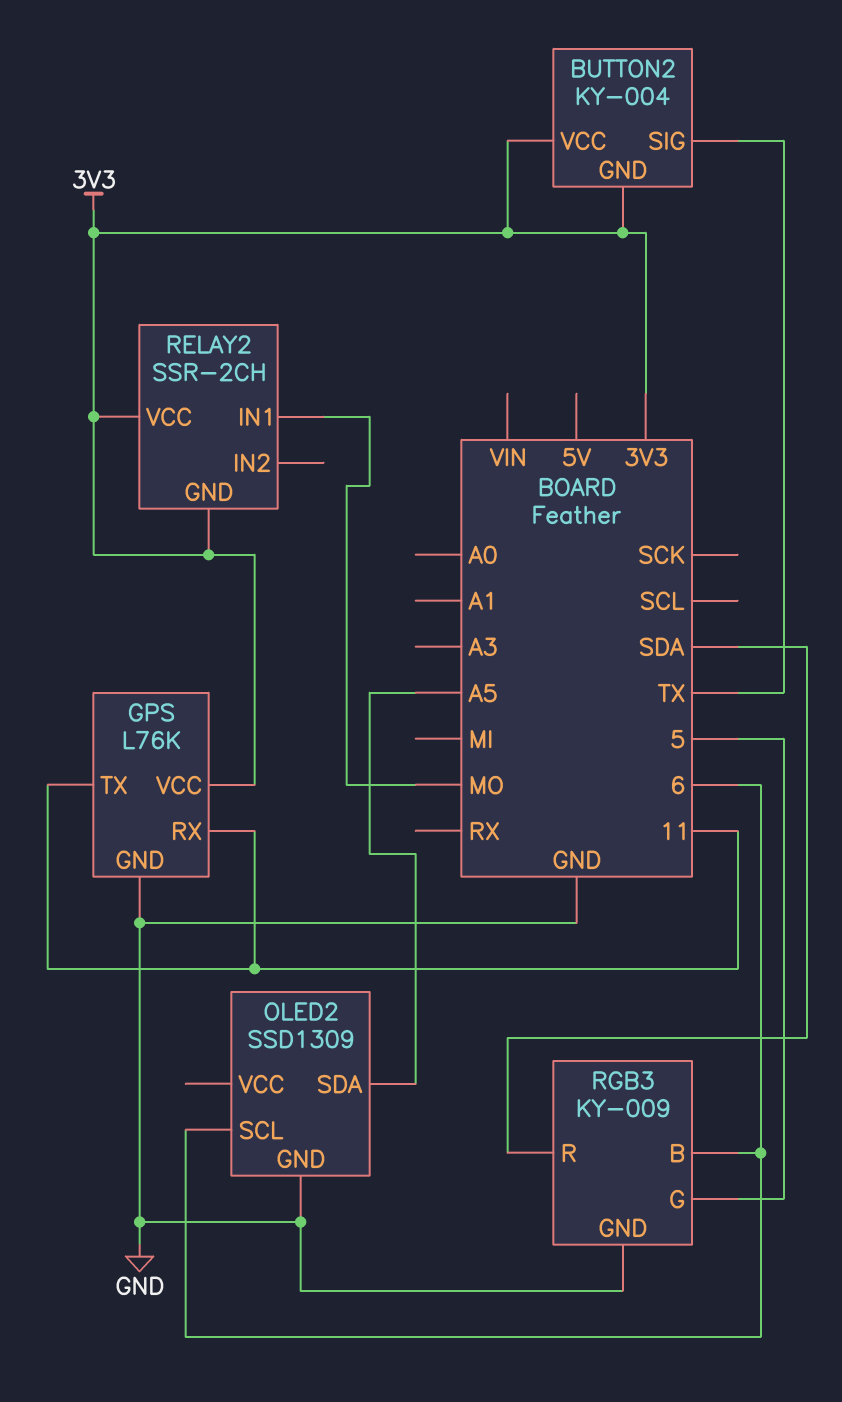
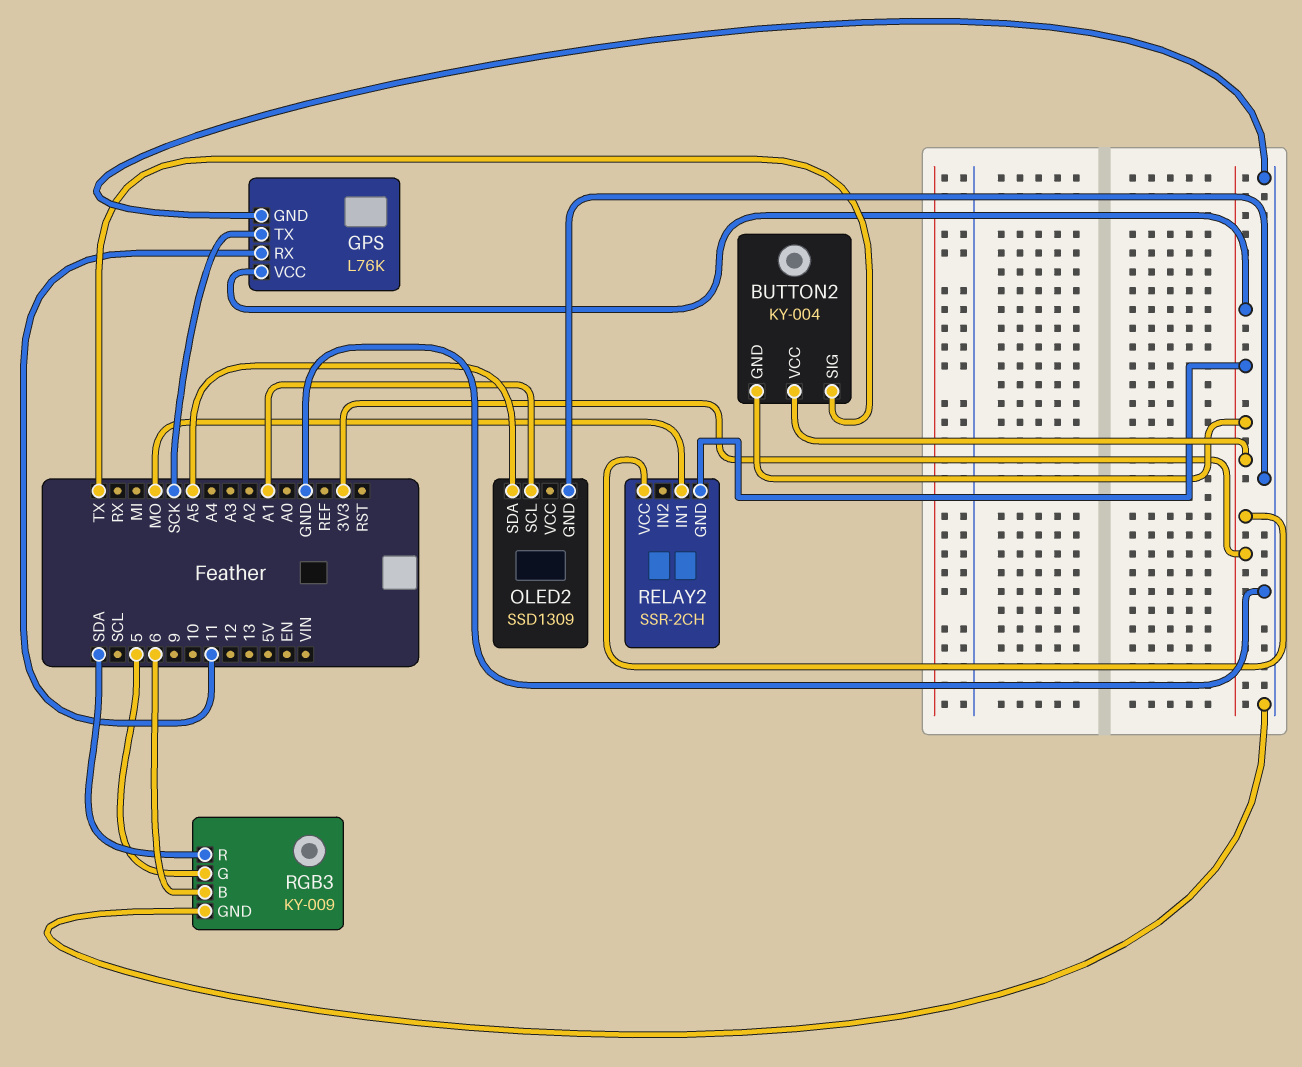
GPS pin TX: 11 -> SCK
OLED2 pin SCL: 6 -> A1

